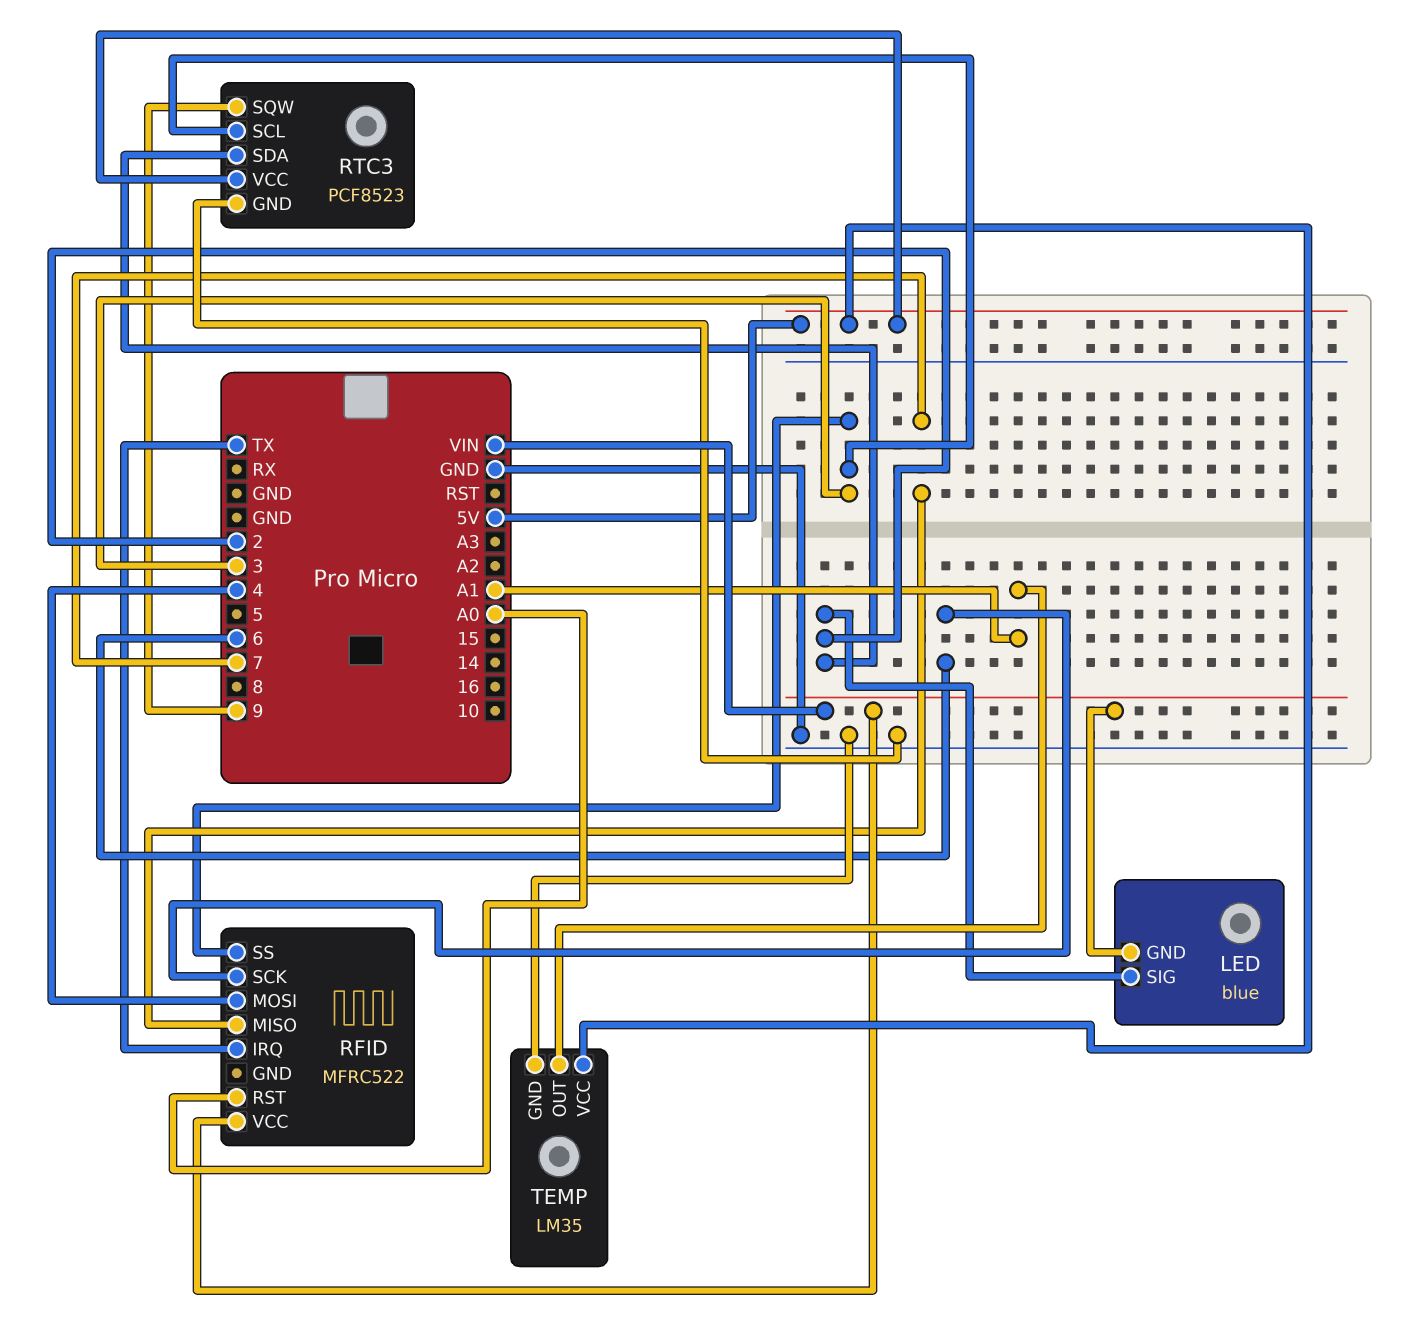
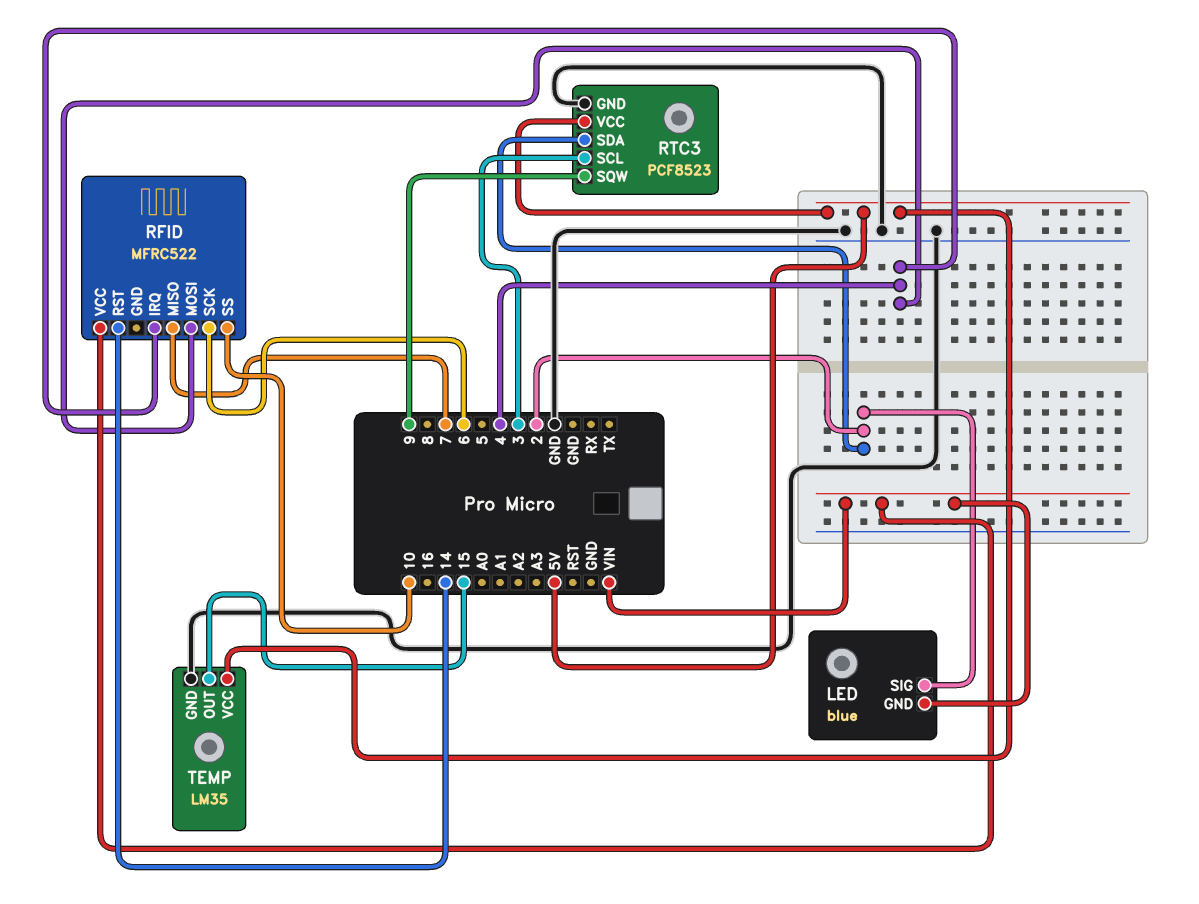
RFID pin IRQ: TX -> 4
RFID pin RST: A0 -> 14
RFID pin SS: 3 -> 10
TEMP pin OUT: A1 -> 15

